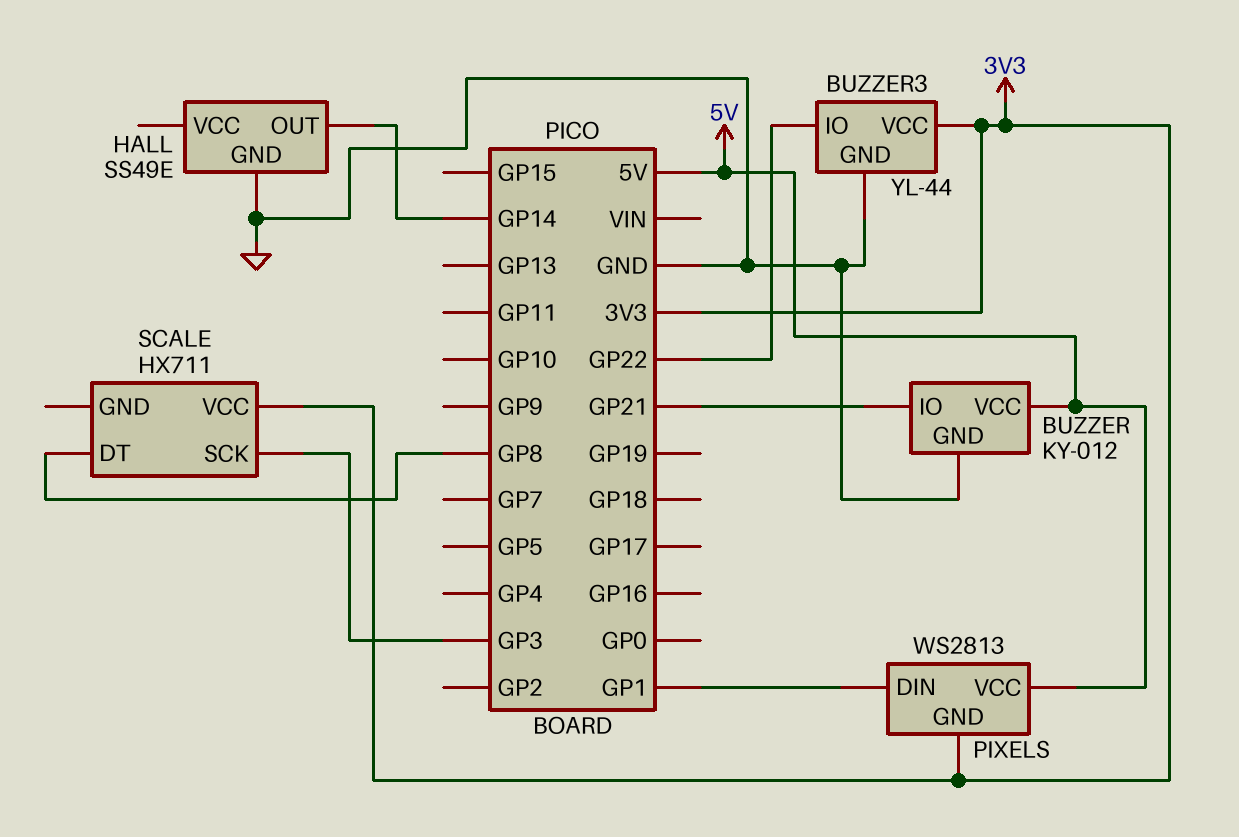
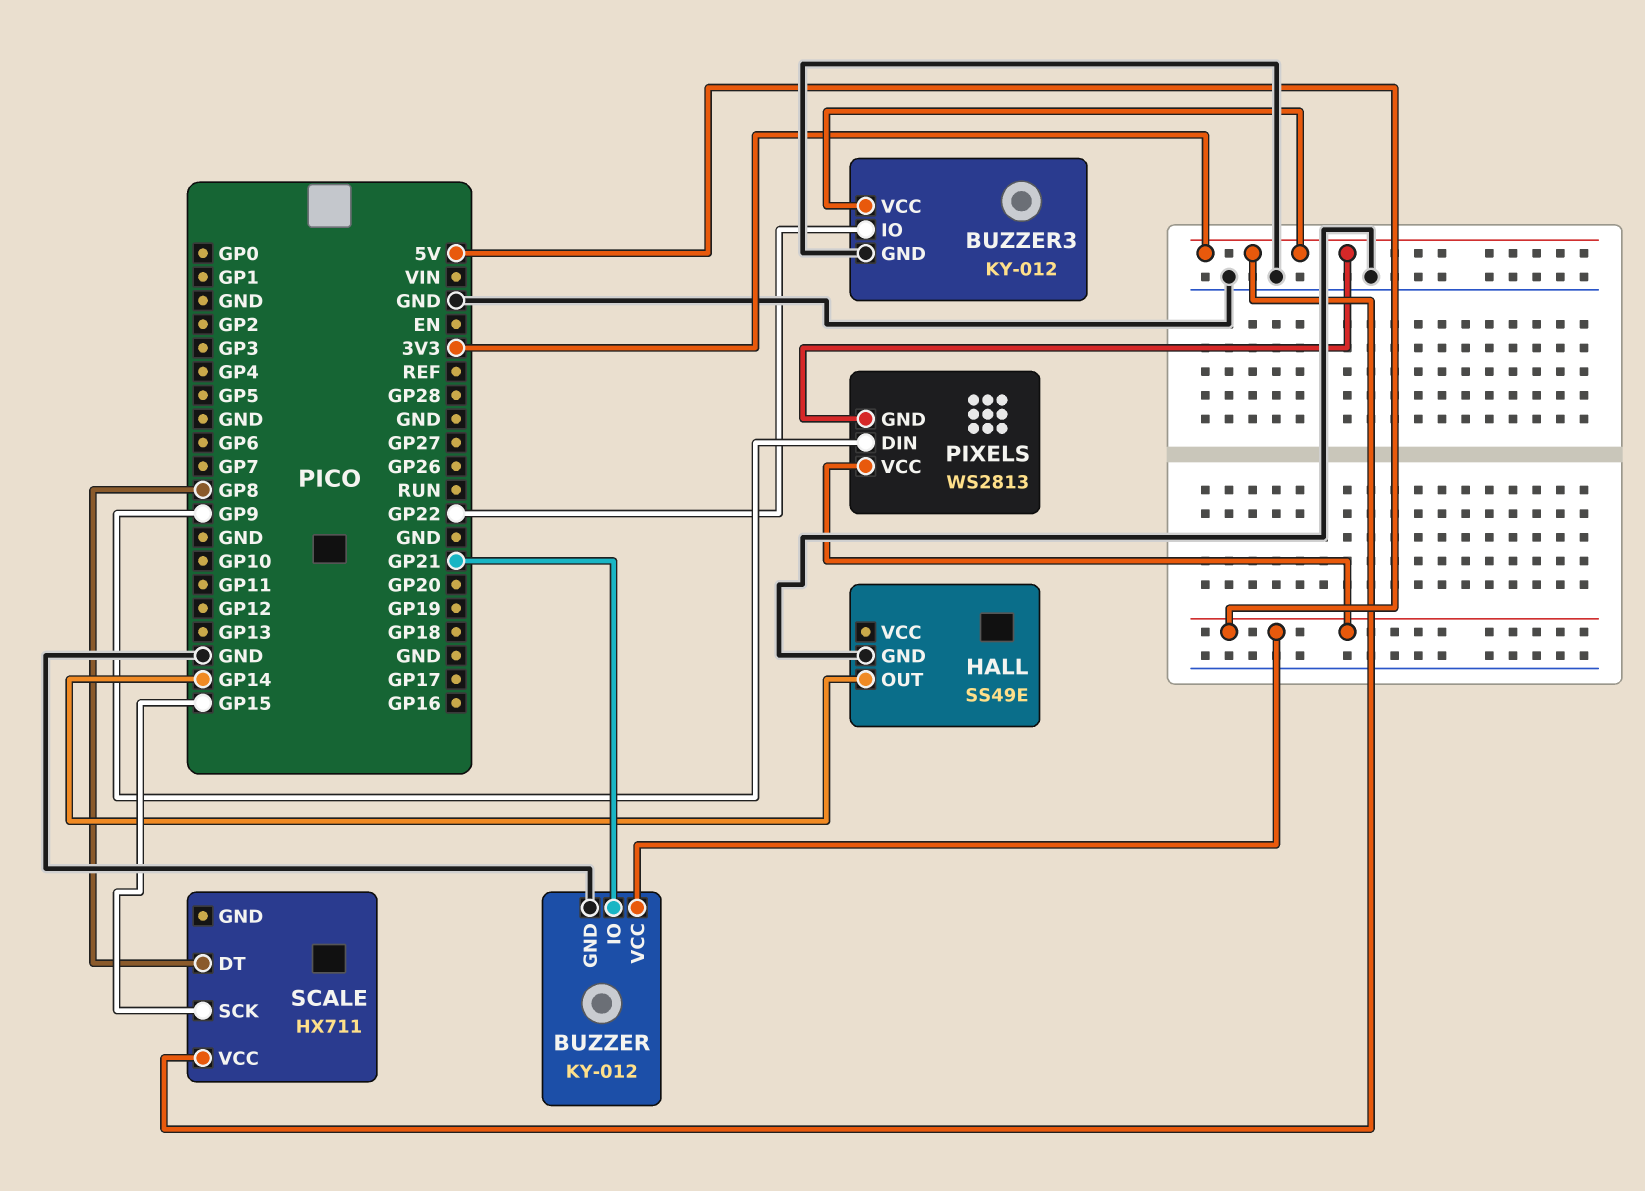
BUZZER3: YL-44 -> KY-012
PIXELS pin DIN: GP1 -> GP9
SCALE pin SCK: GP3 -> GP15

